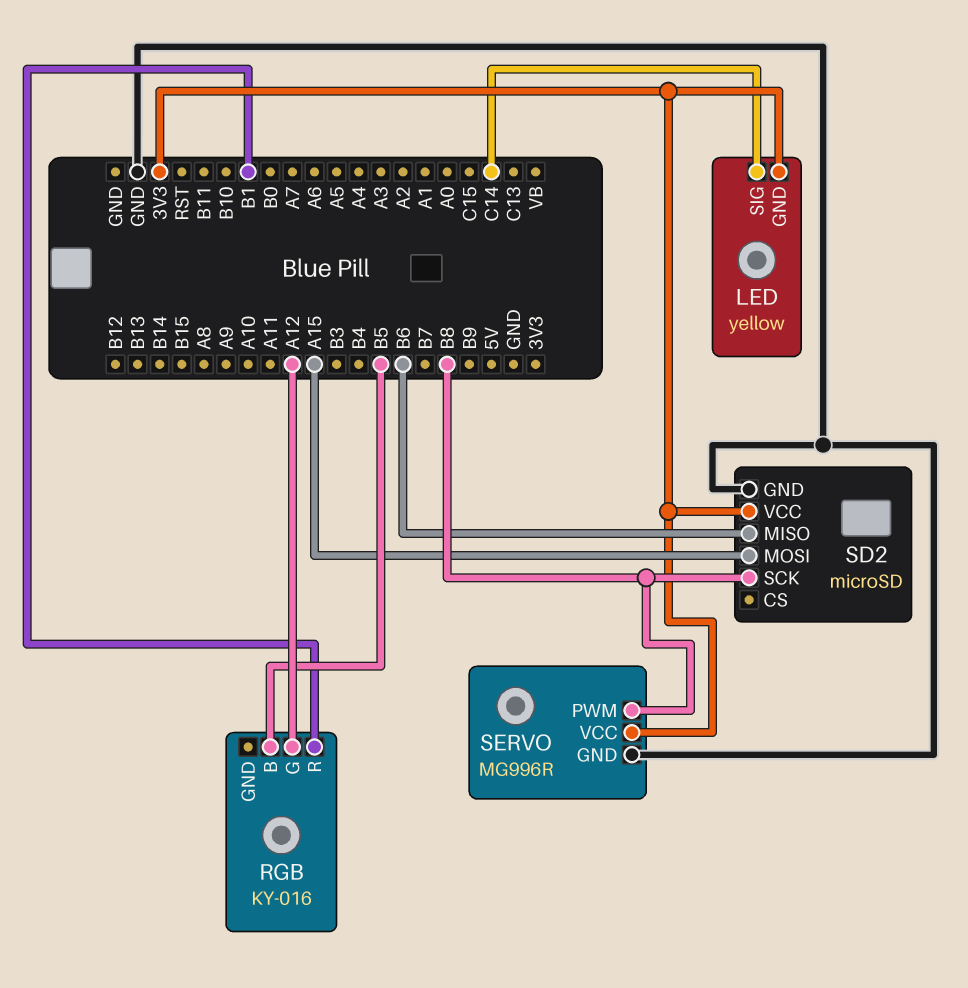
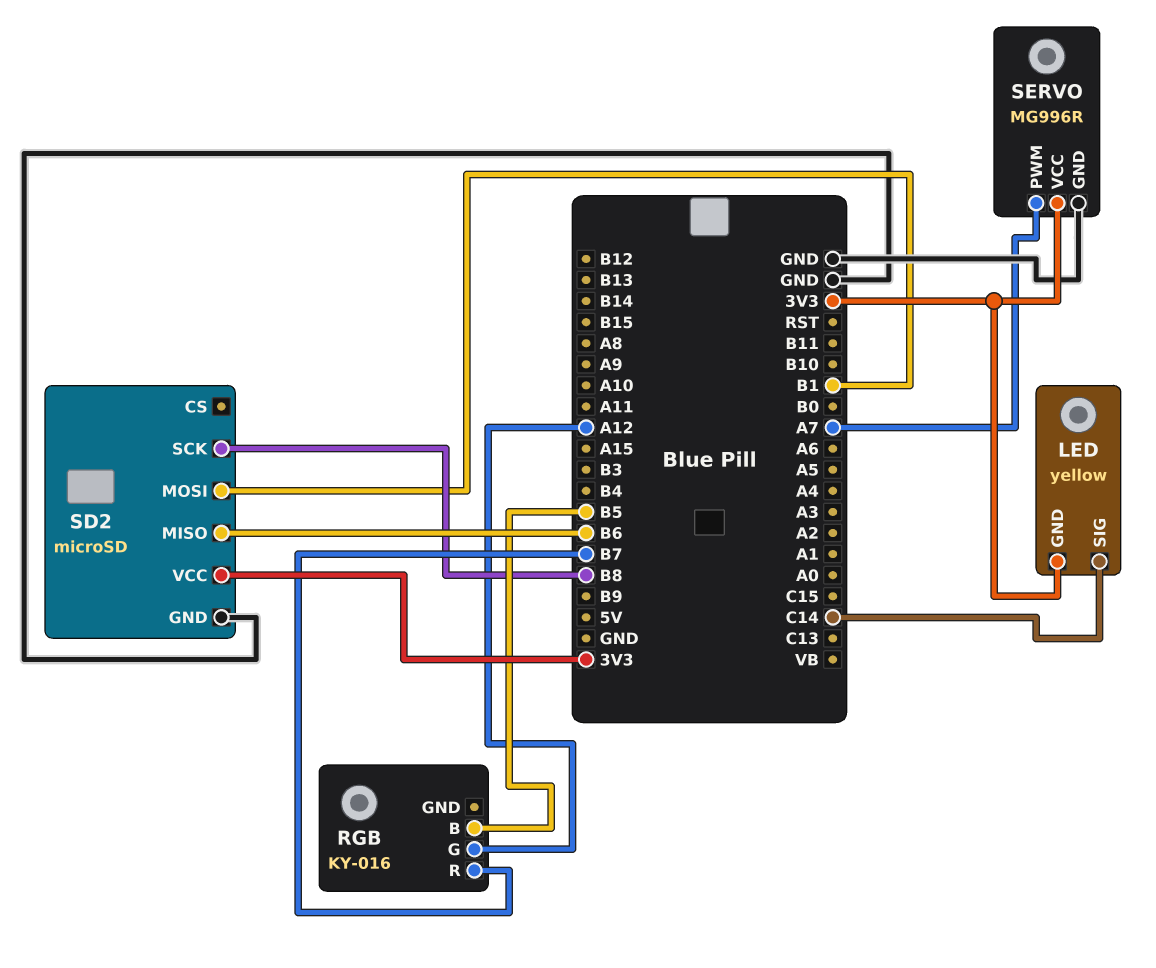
RGB pin R: B1 -> B7
SD2 pin MOSI: A15 -> B1
SERVO pin PWM: B8 -> A7

